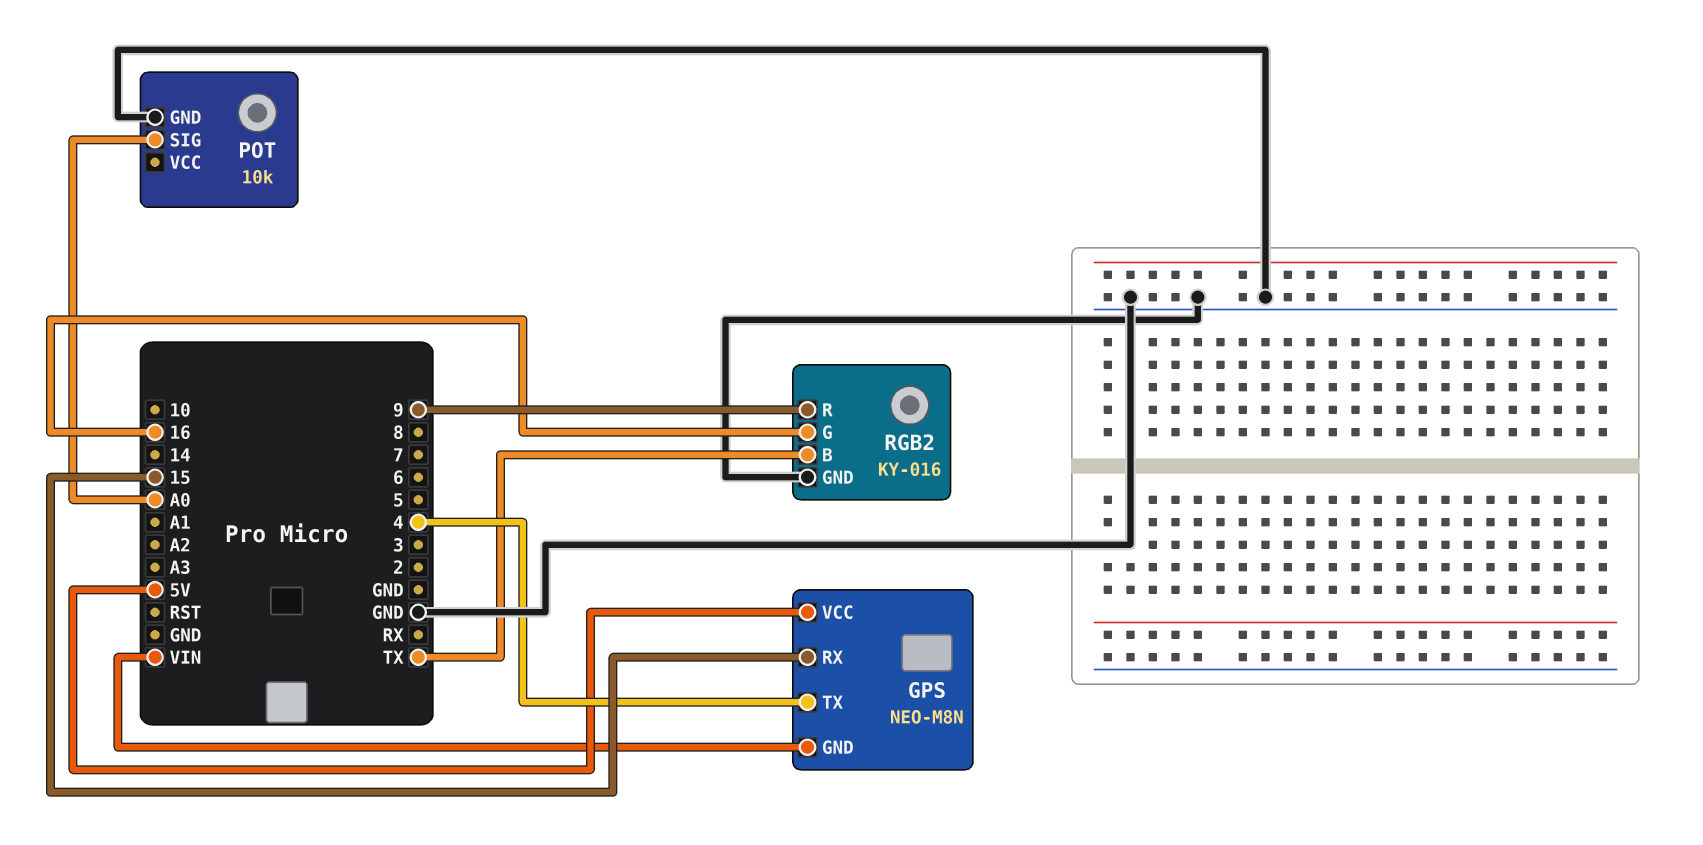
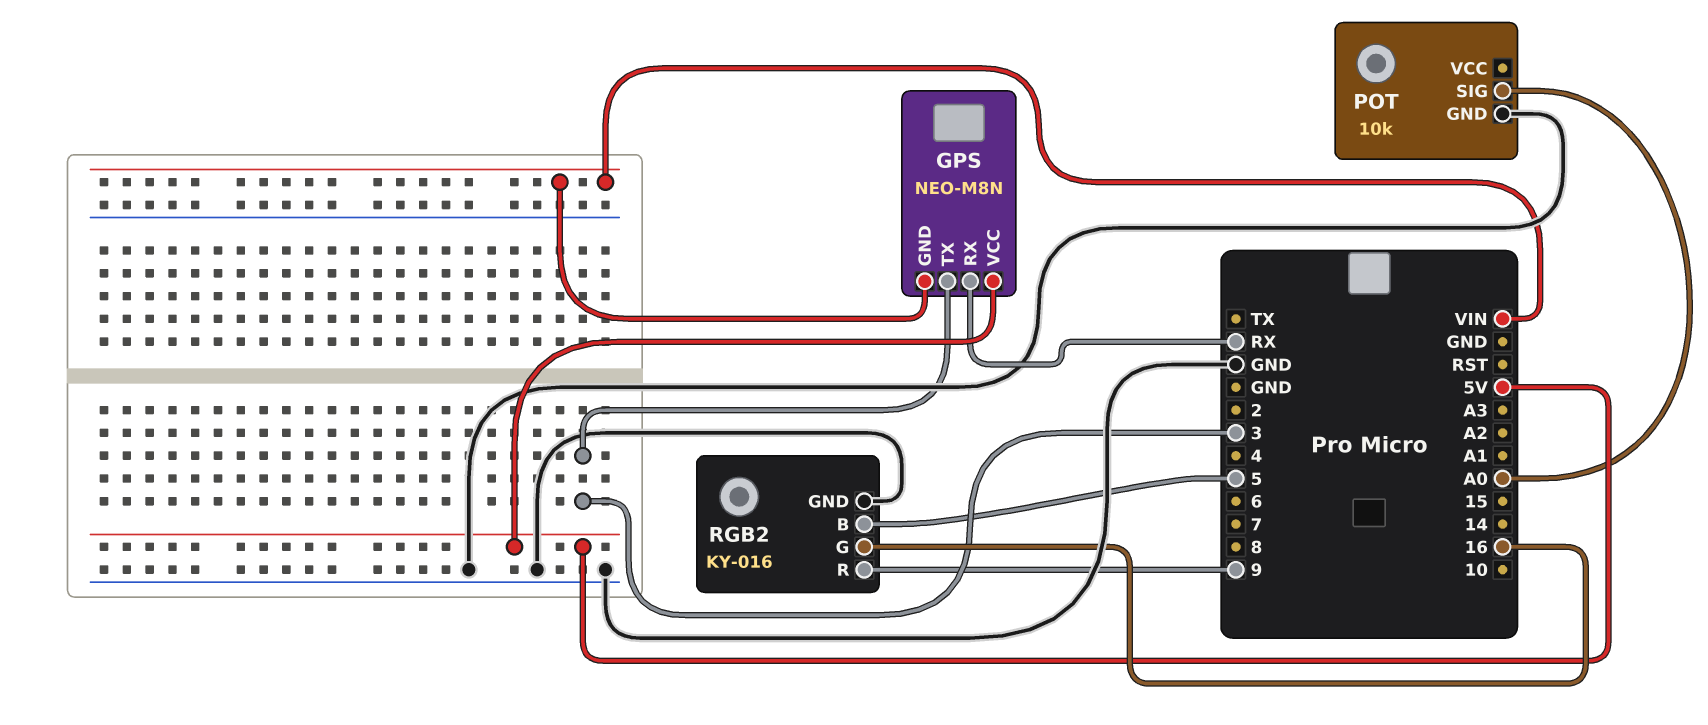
GPS pin RX: 15 -> RX
GPS pin TX: 4 -> 3
RGB2 pin B: TX -> 5

